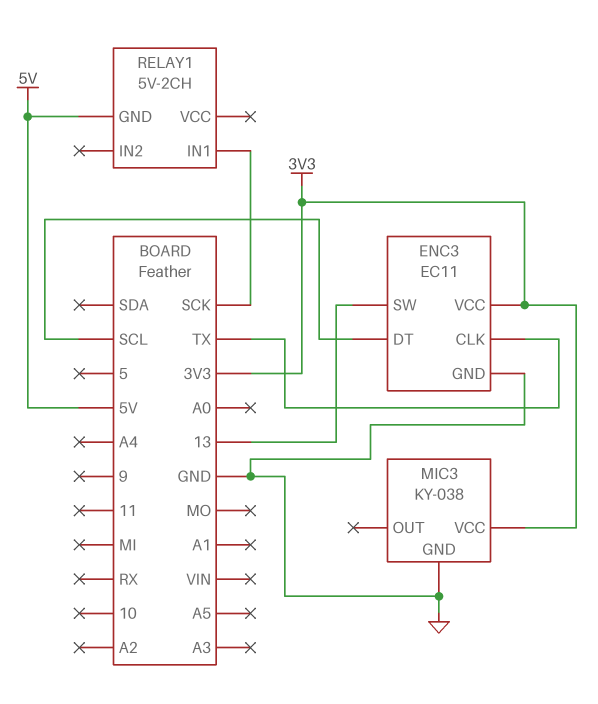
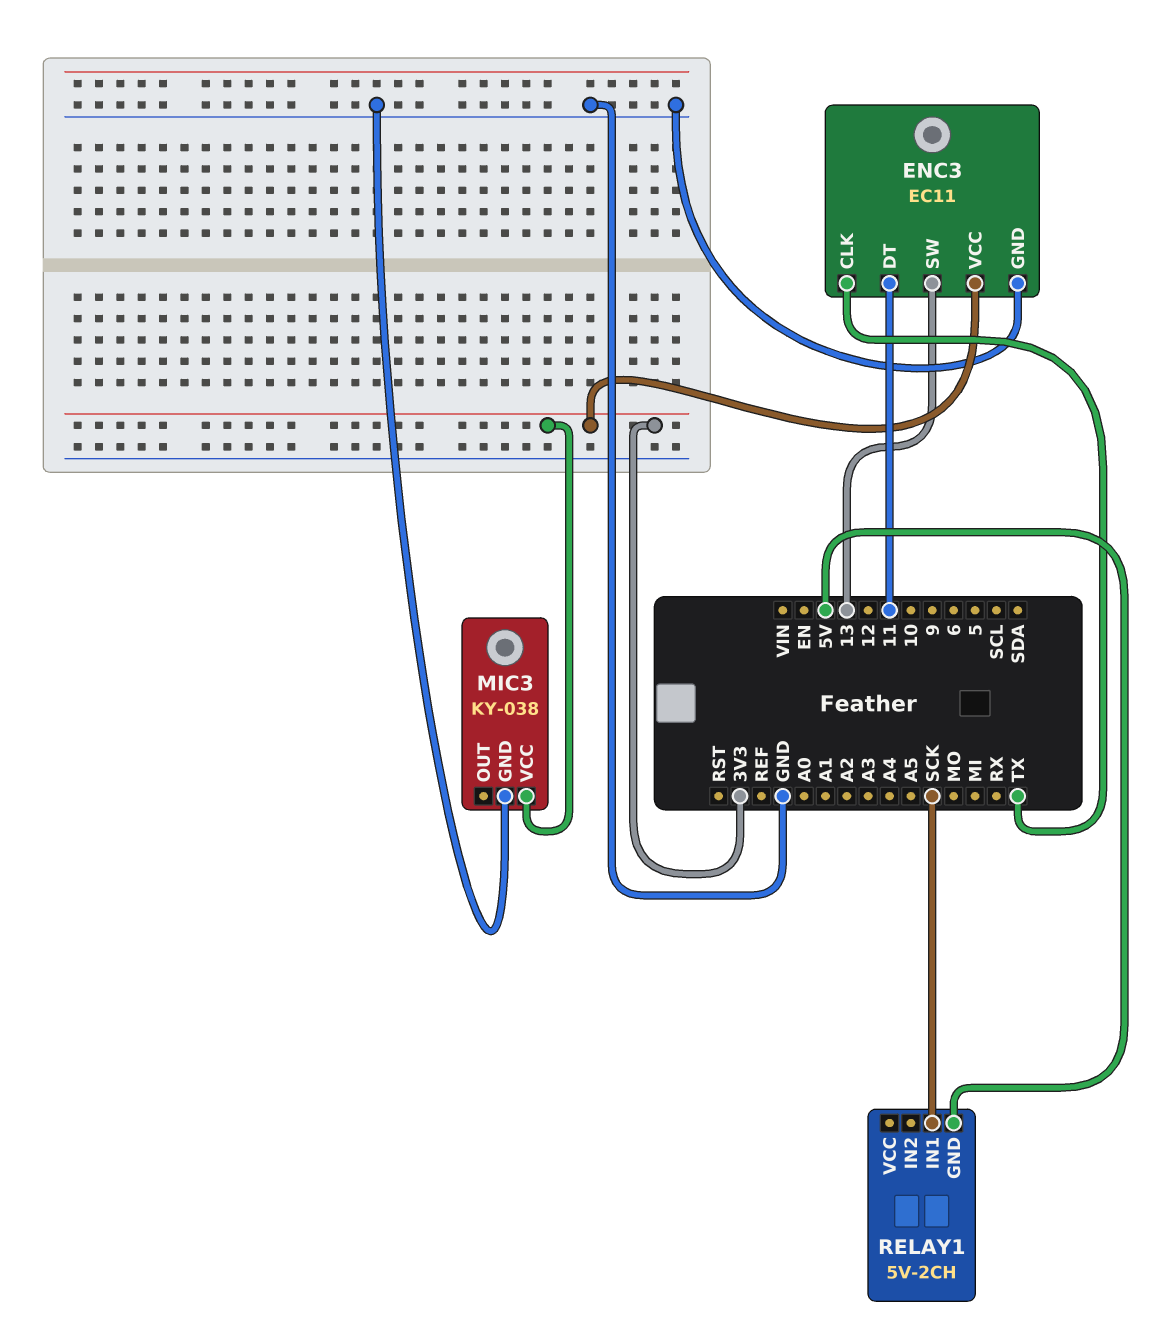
ENC3 pin DT: SCL -> 11

